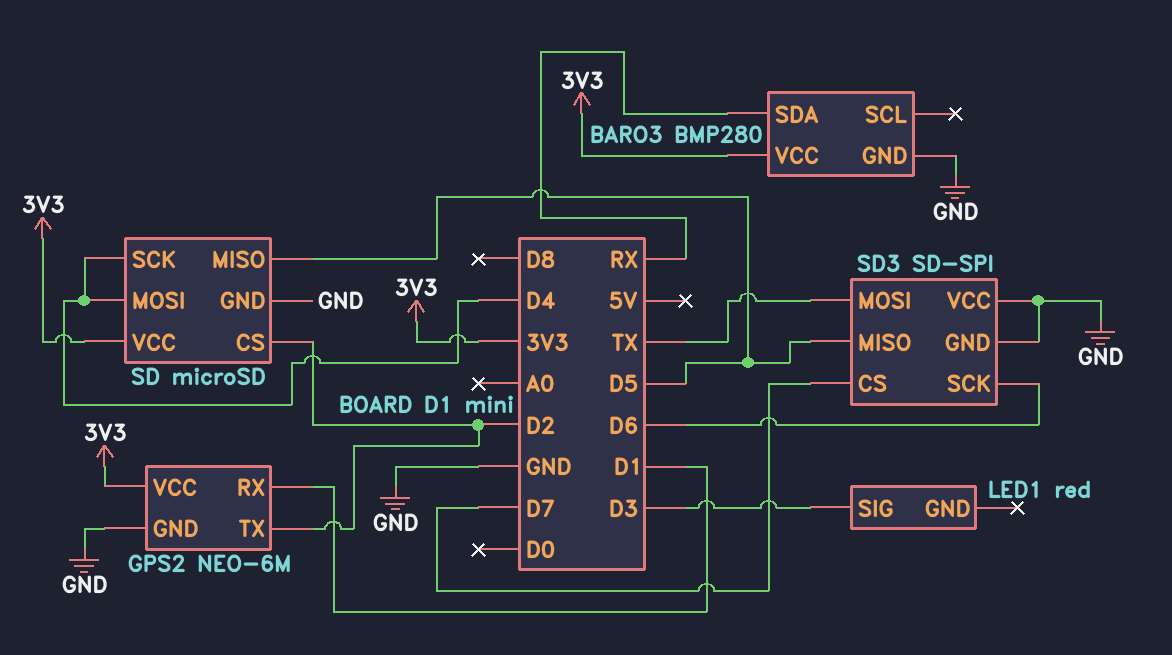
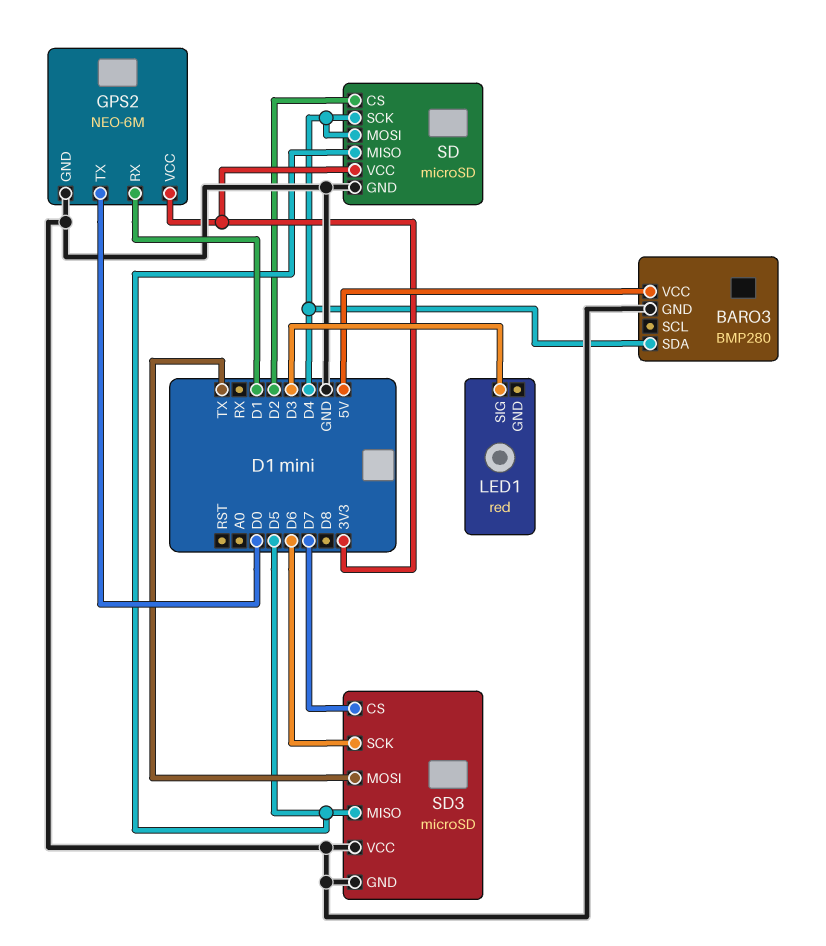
BARO3 pin SDA: RX -> D4
BARO3 pin VCC: 3V3 -> 5V
GPS2 pin TX: D2 -> D0
SD3: SD-SPI -> microSD

